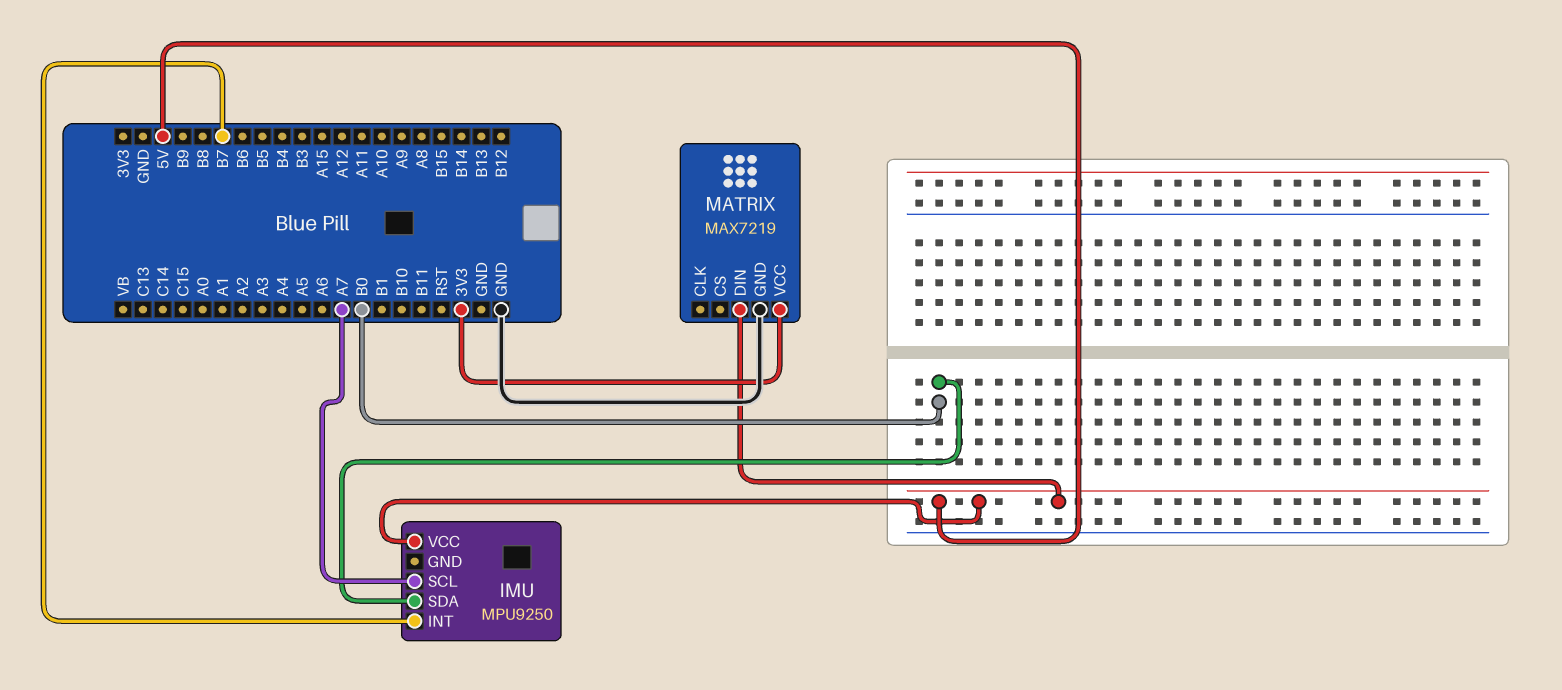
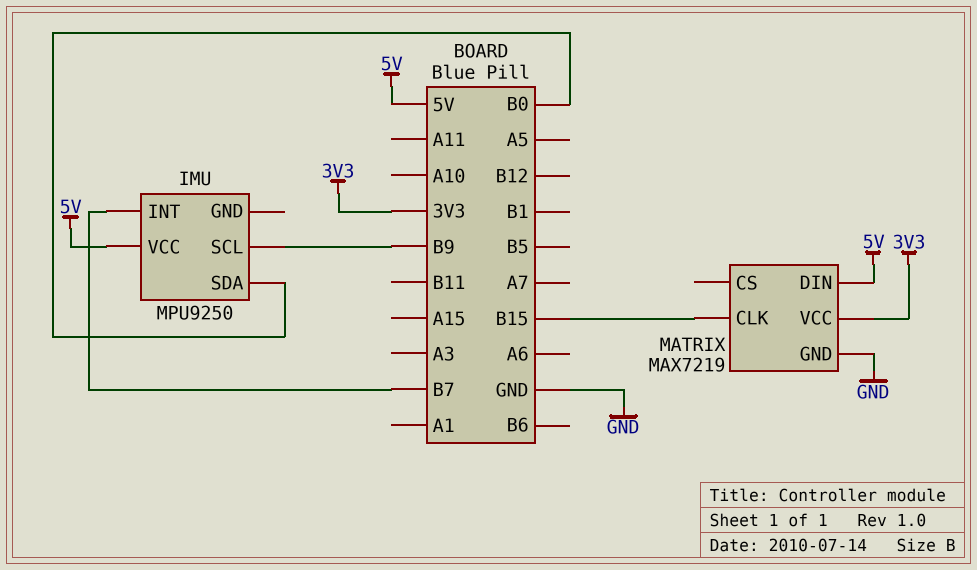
IMU pin SCL: A7 -> B9
MATRIX pin CLK: none -> B15

